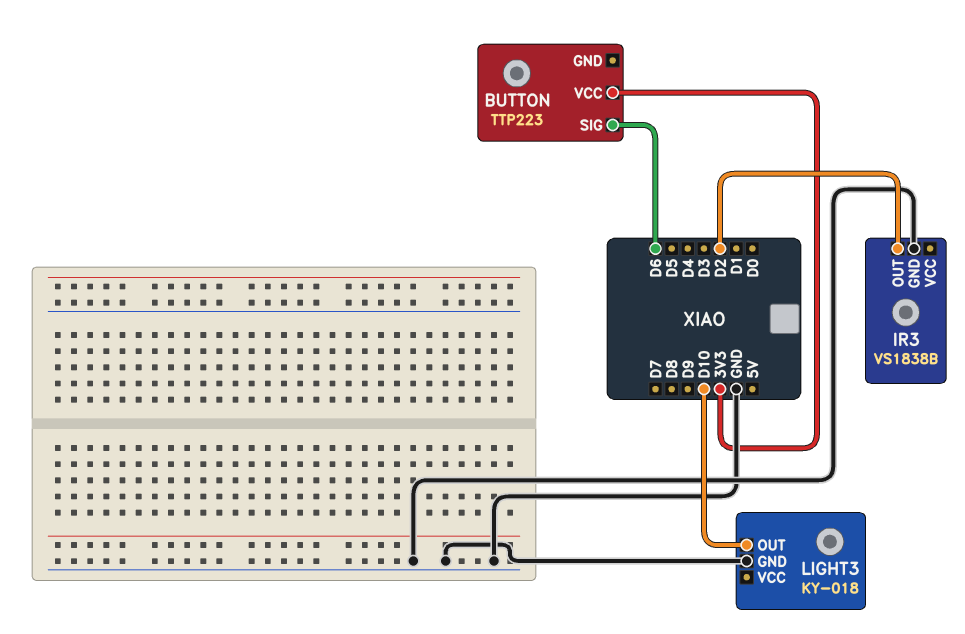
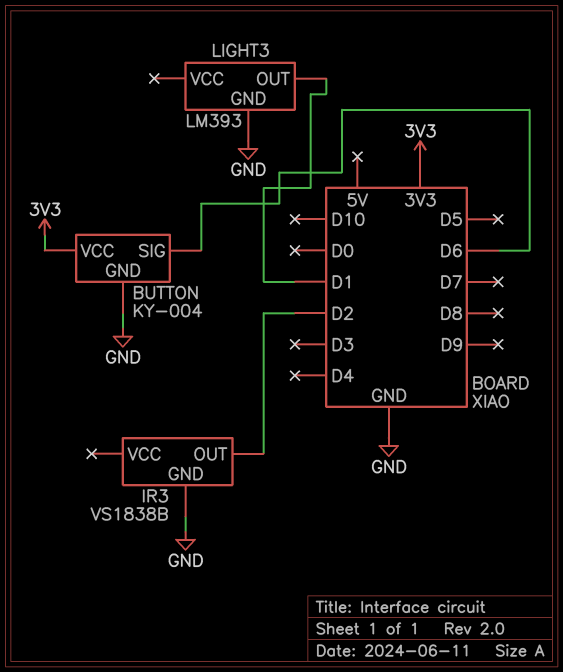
BUTTON: TTP223 -> KY-004
BUTTON pin GND: none -> GND
LIGHT3: KY-018 -> LM393
LIGHT3 pin OUT: D10 -> D1

